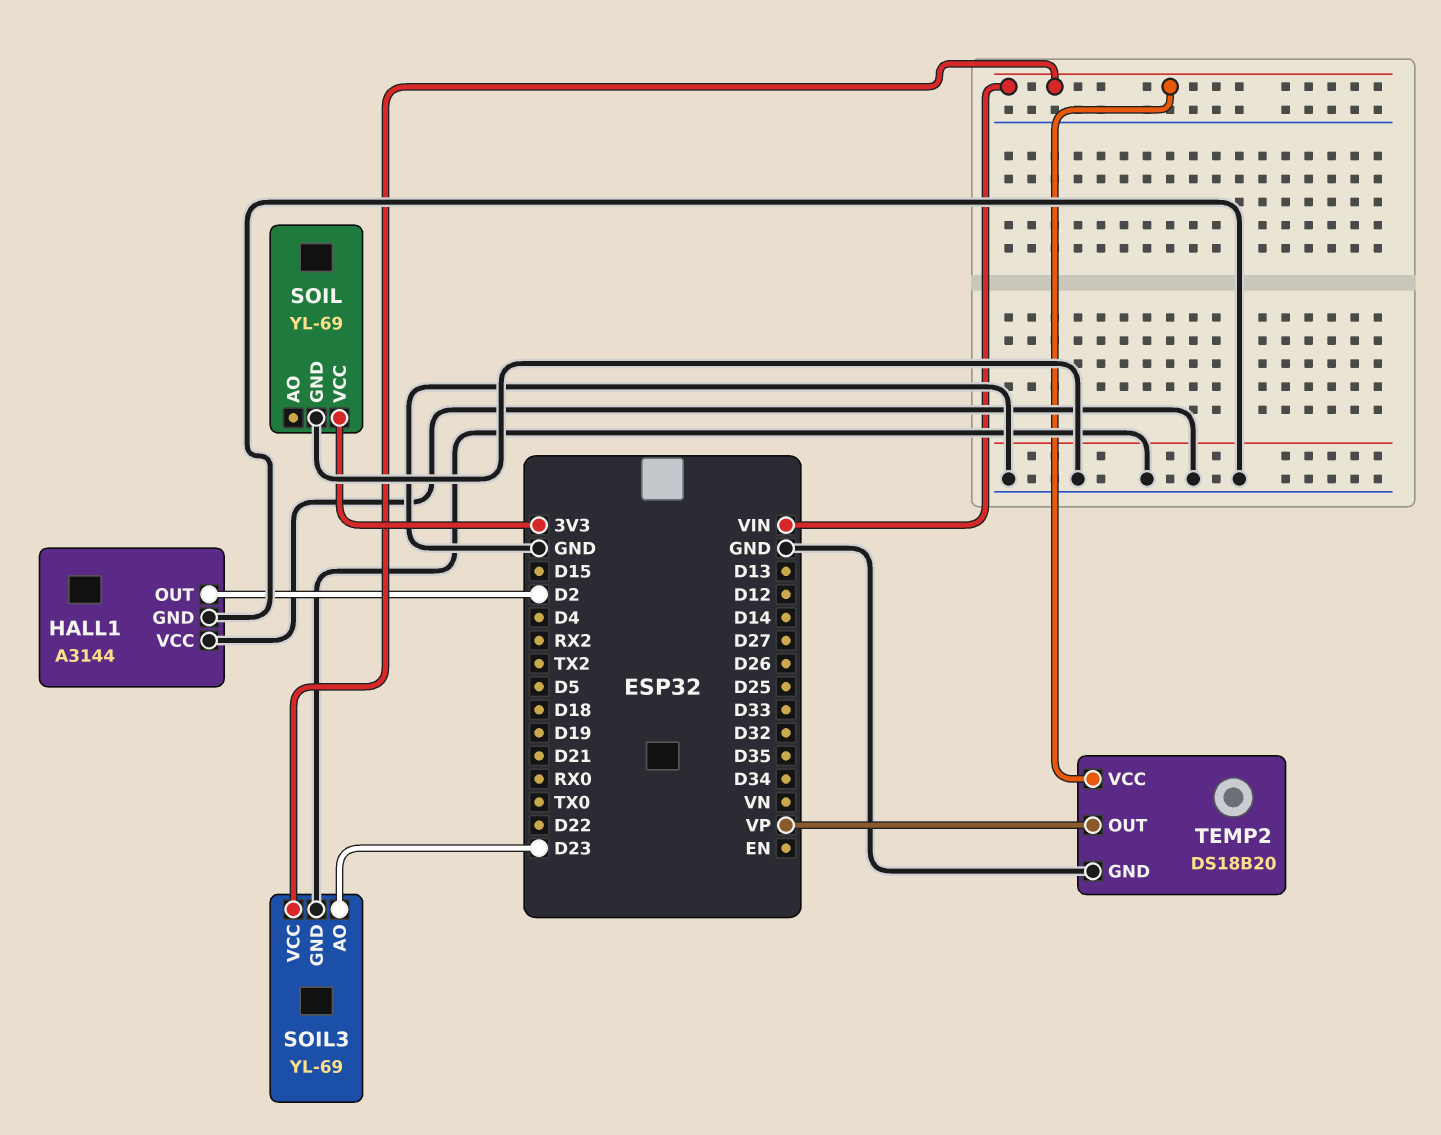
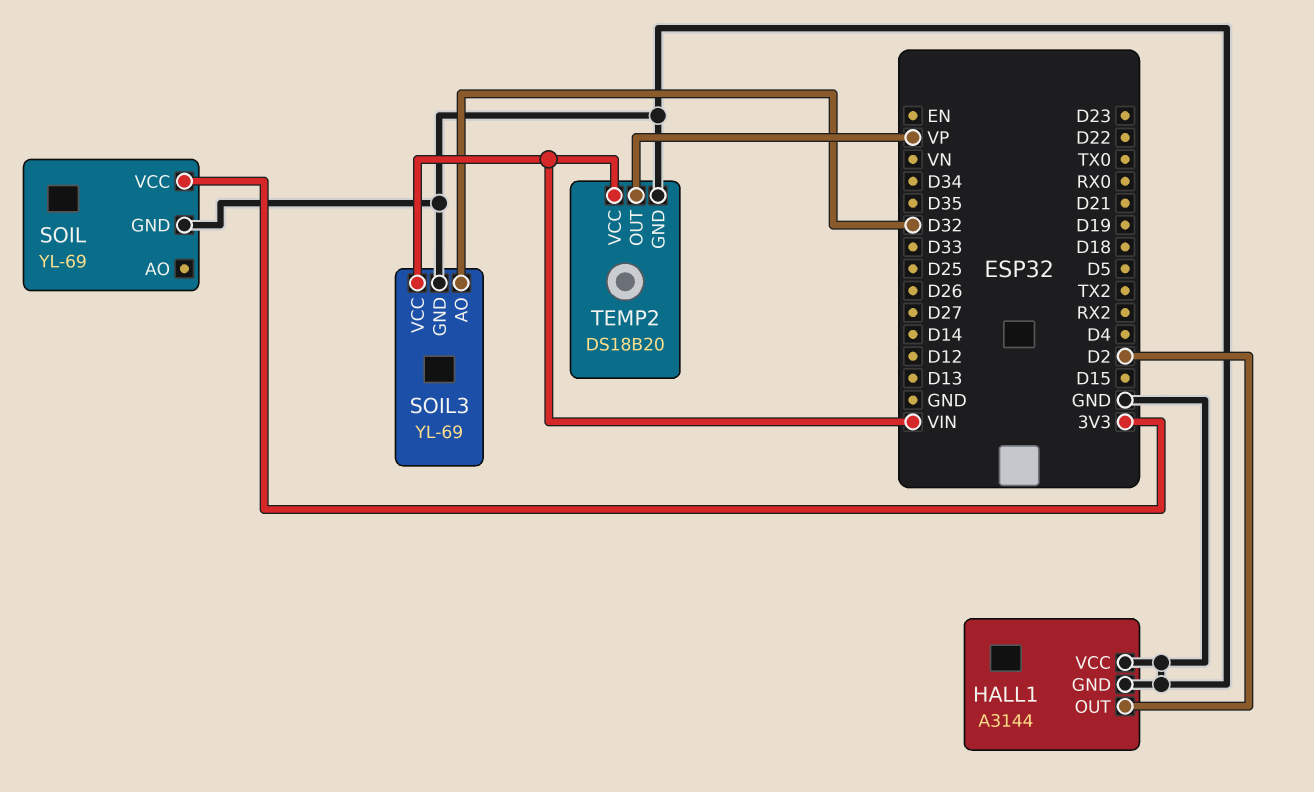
SOIL3 pin AO: D23 -> D32

